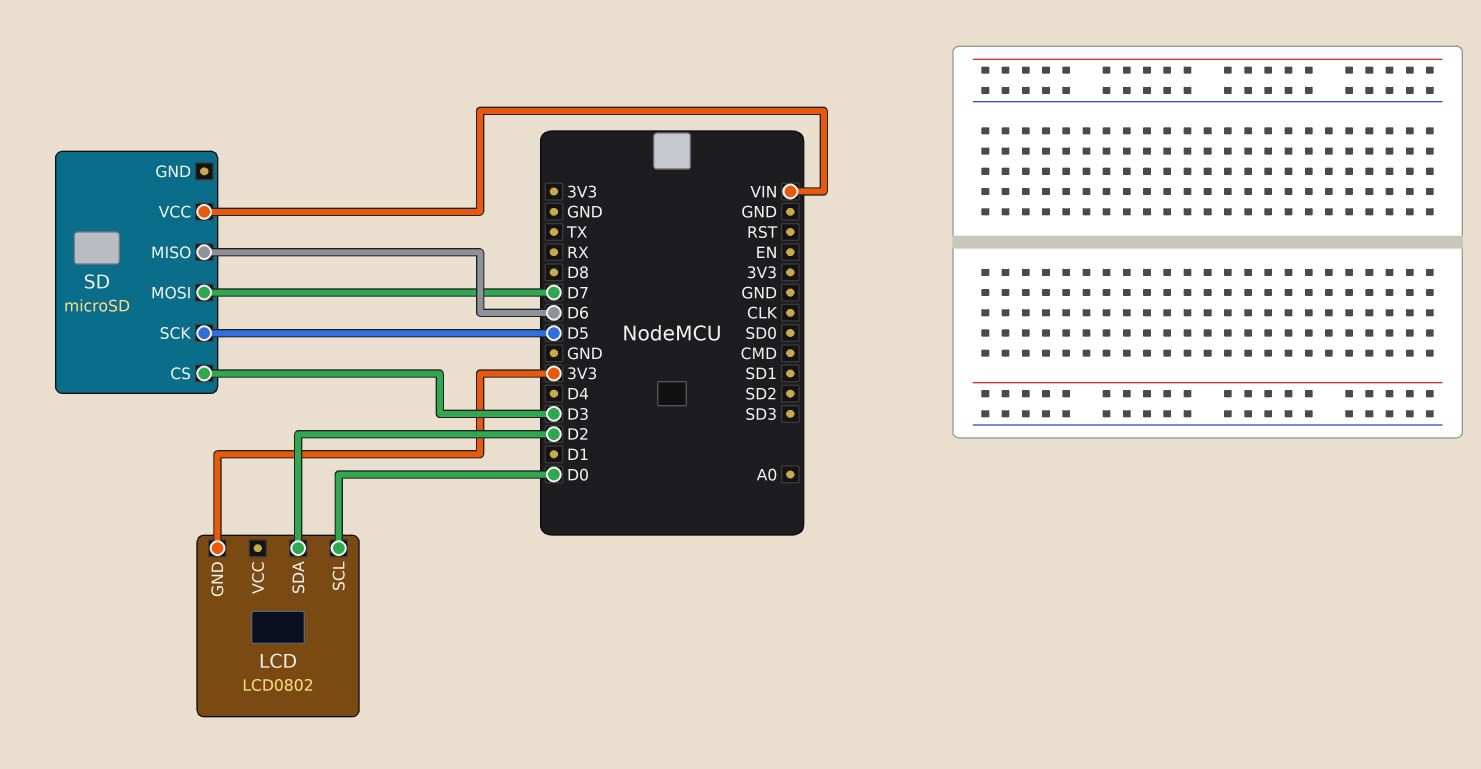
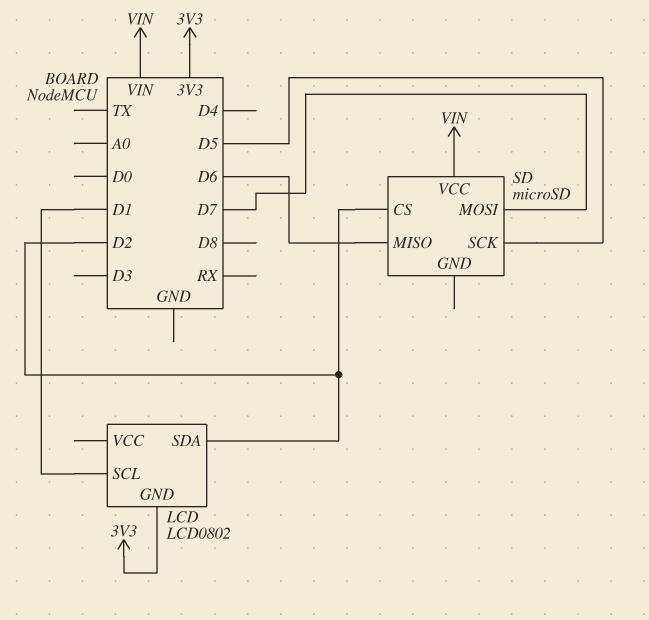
LCD pin SCL: D0 -> D1
SD pin CS: D3 -> D2

